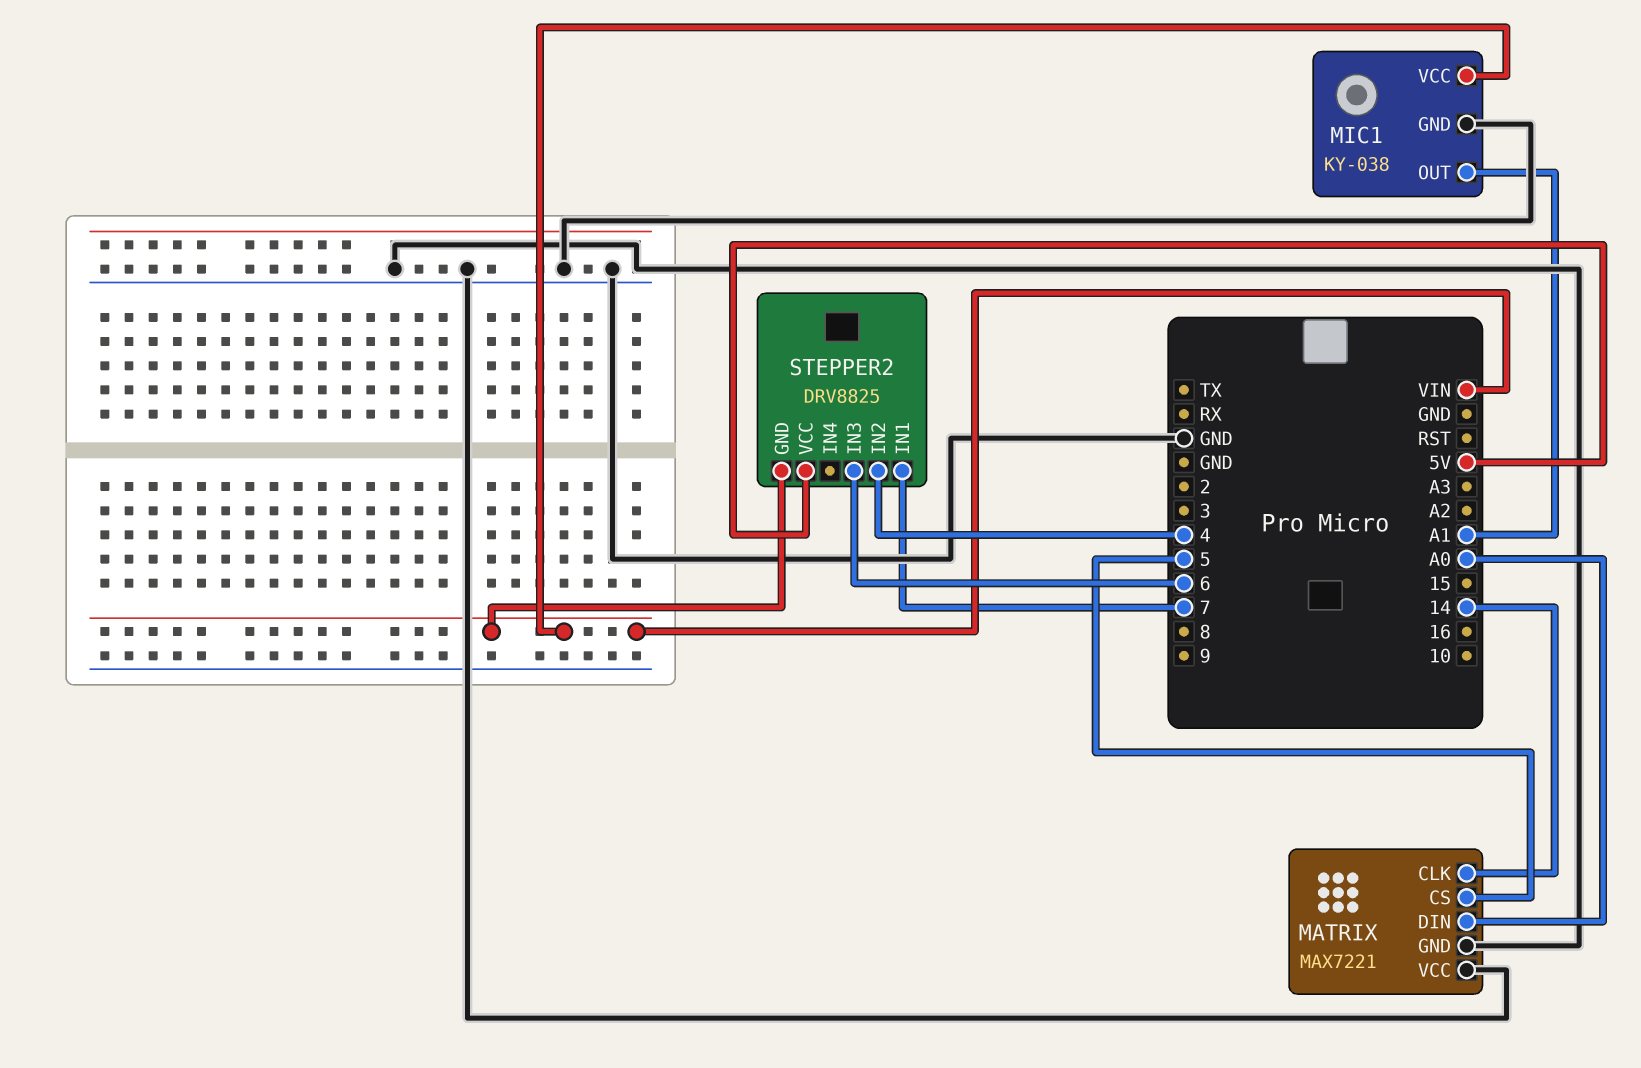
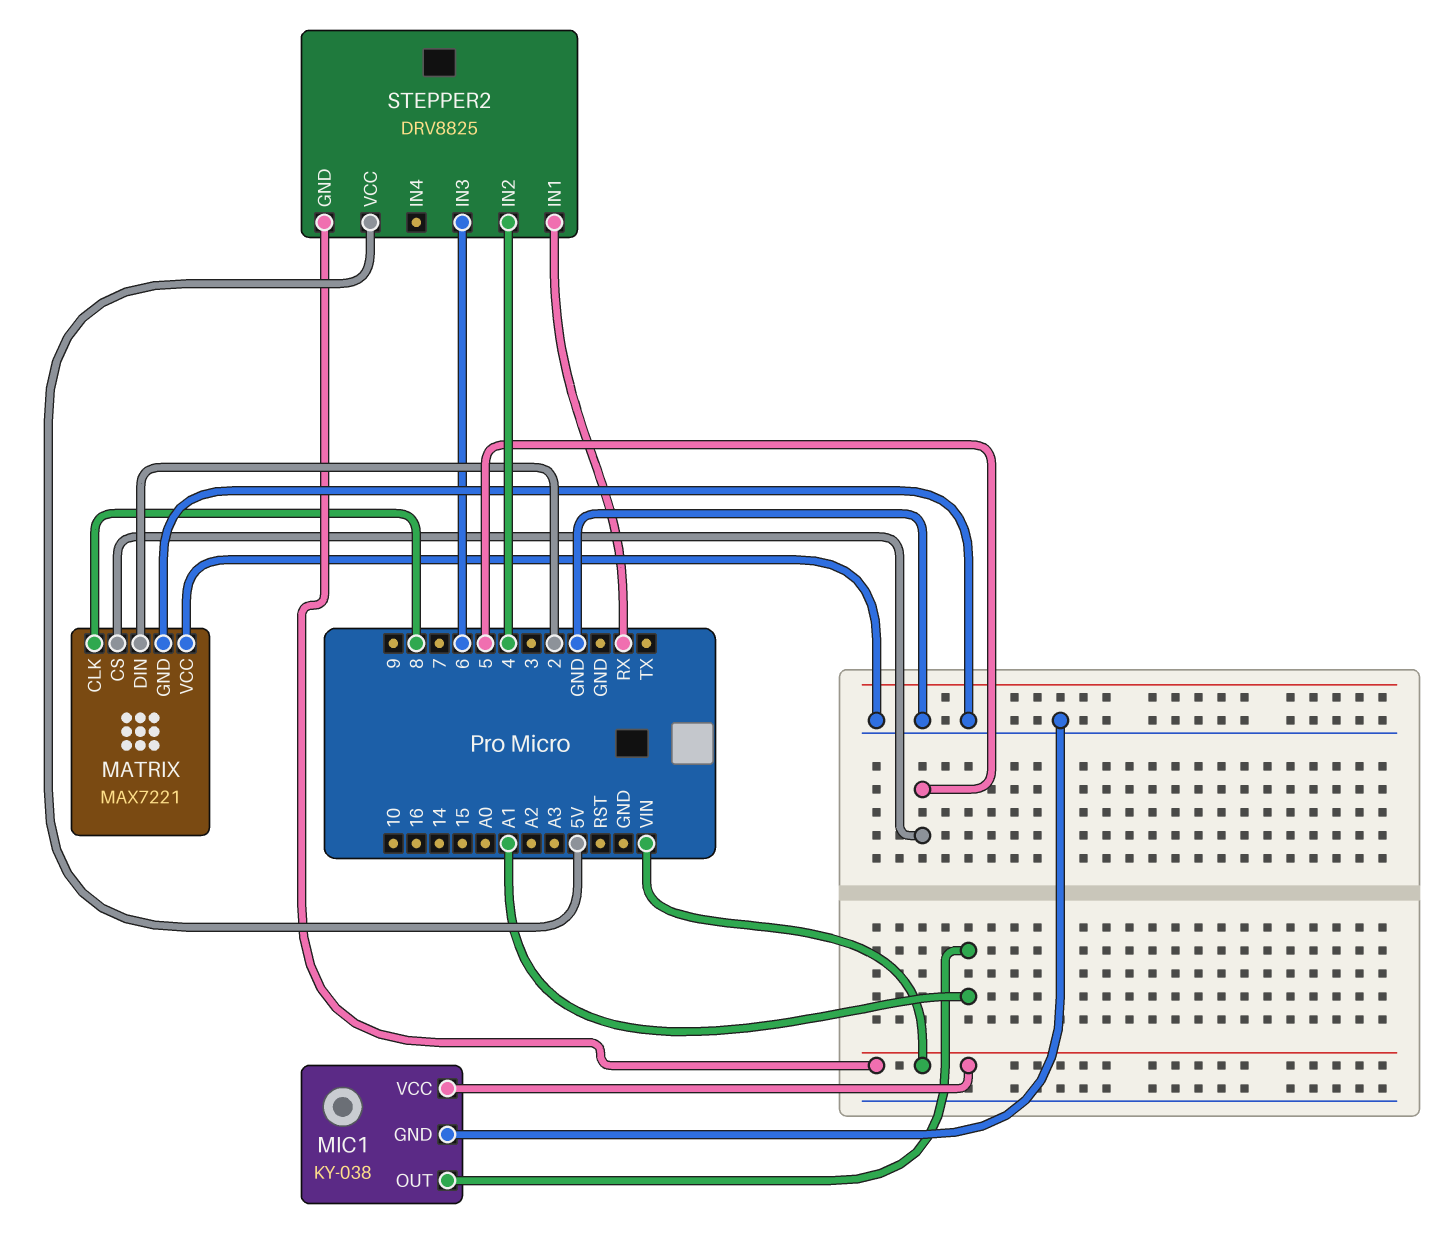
MATRIX pin CLK: 14 -> 8
MATRIX pin DIN: A0 -> 2
STEPPER2 pin IN1: 7 -> RX

